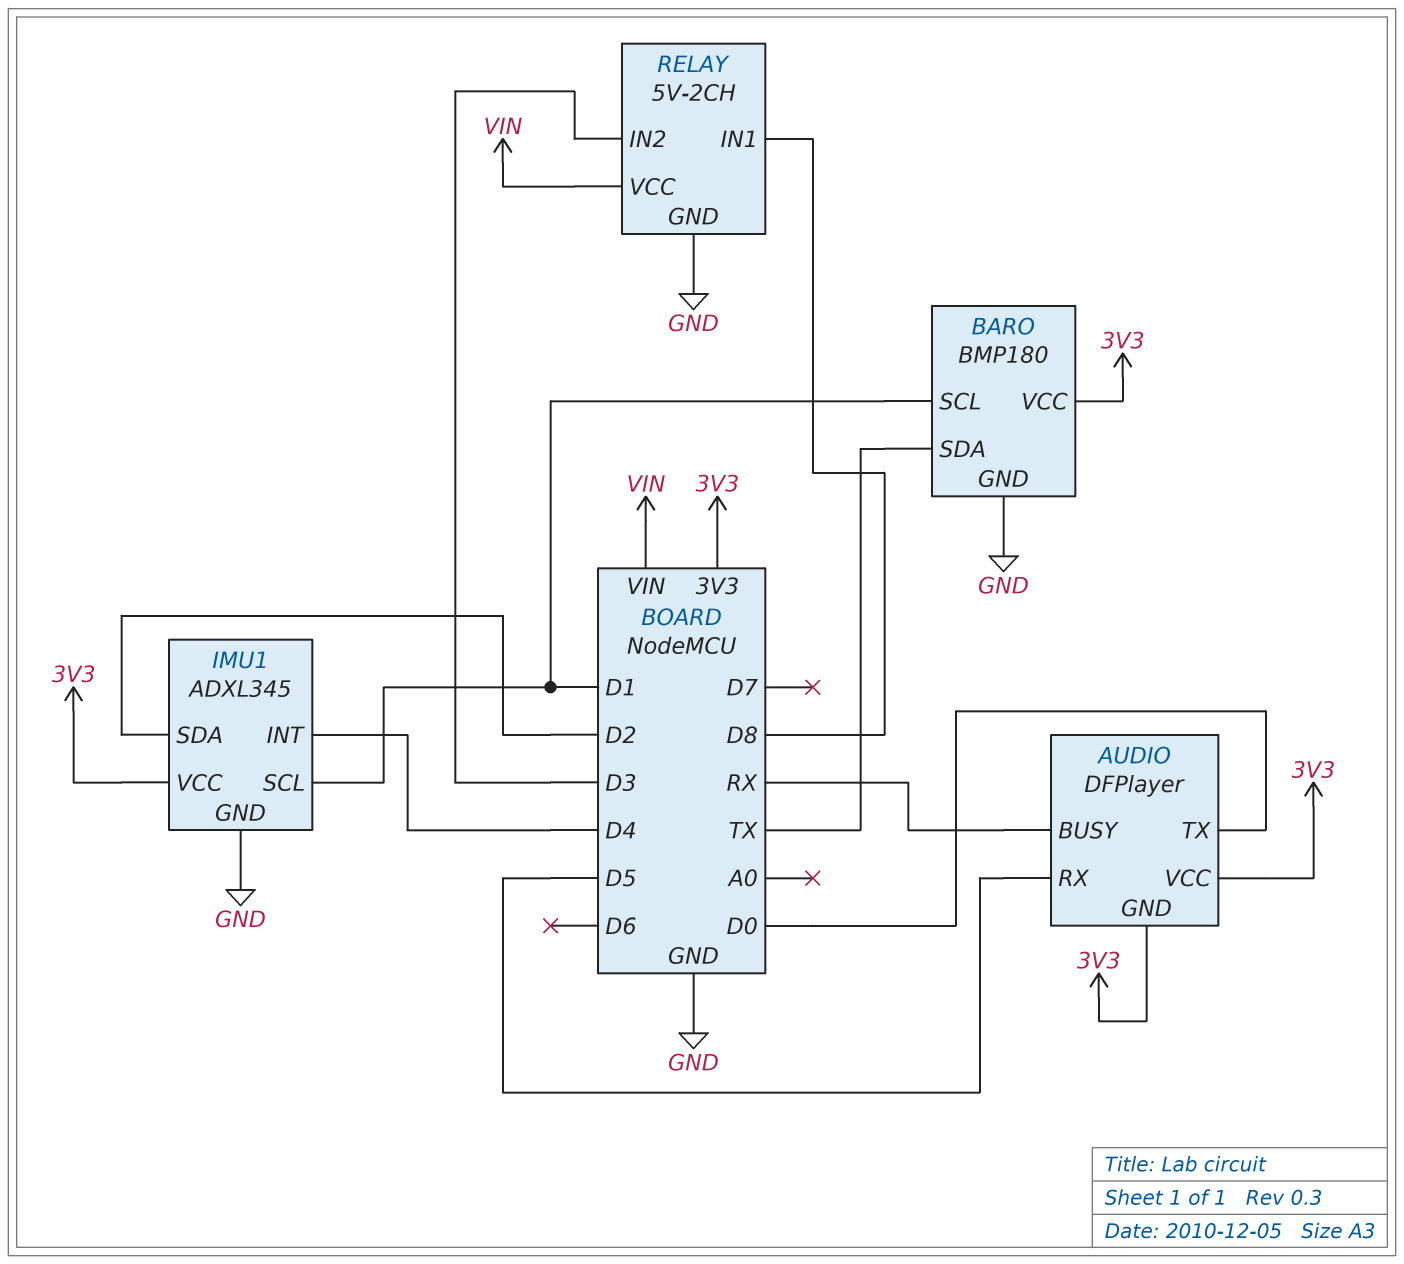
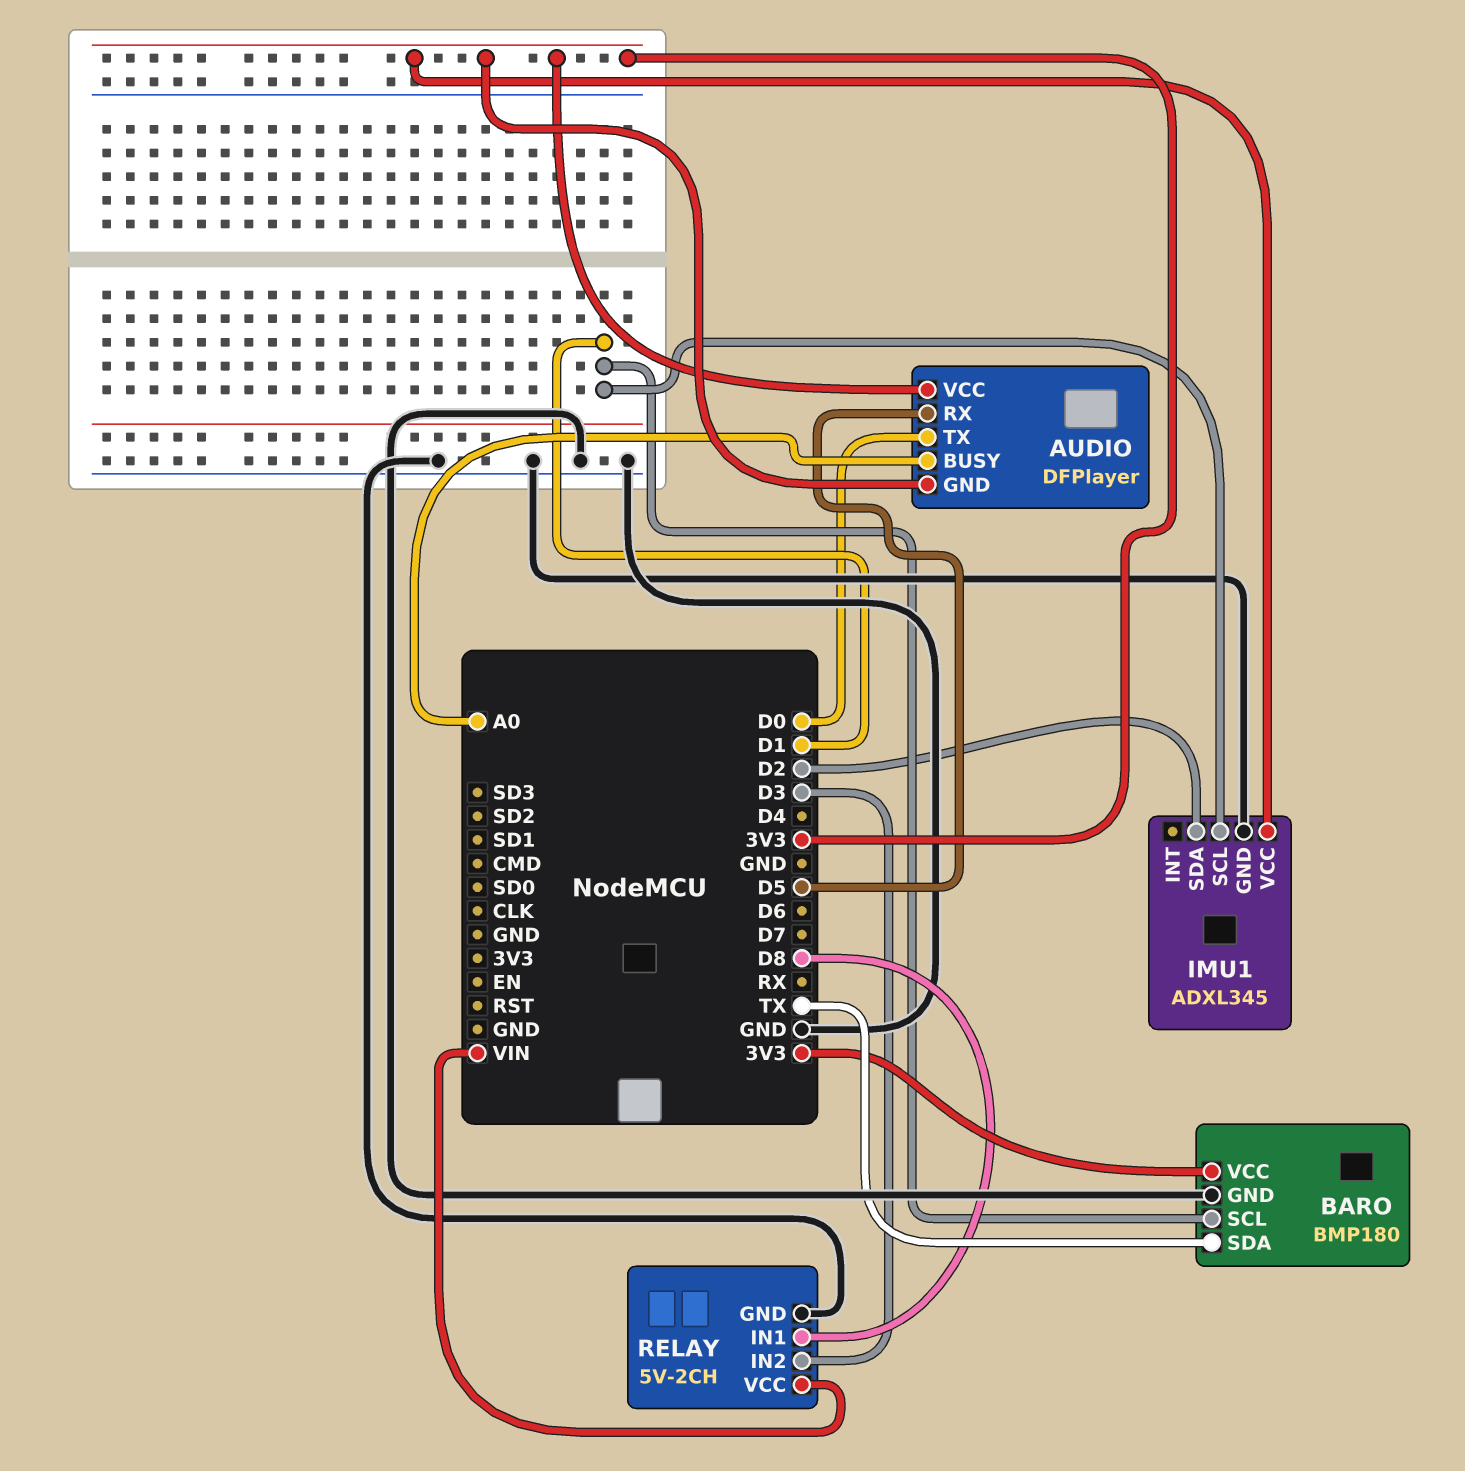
AUDIO pin BUSY: RX -> A0
IMU1 pin INT: D4 -> none

